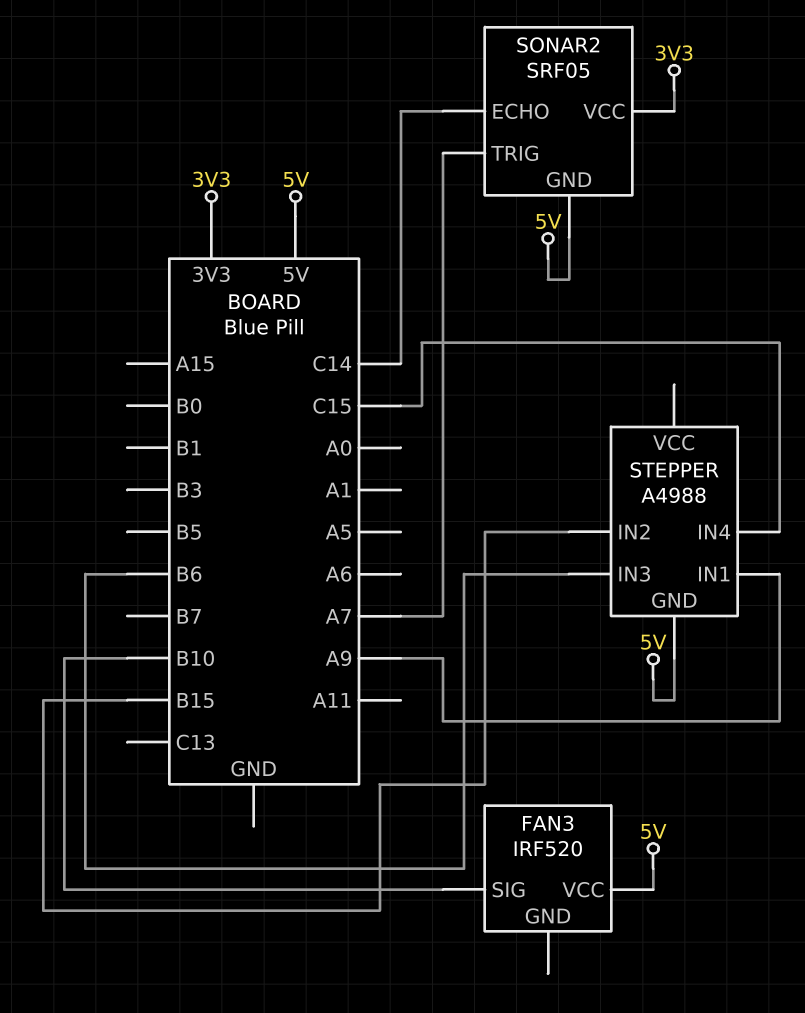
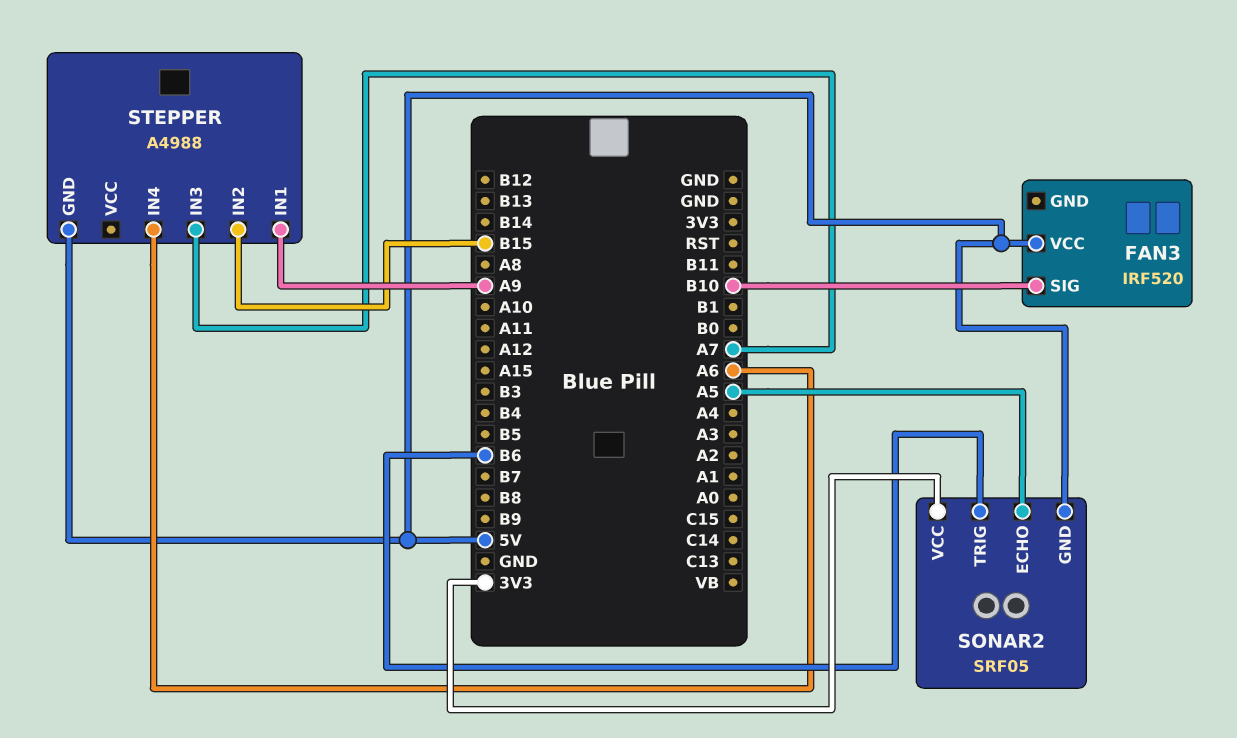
SONAR2 pin ECHO: C14 -> A5
SONAR2 pin TRIG: A7 -> B6
STEPPER pin IN3: B6 -> A7
STEPPER pin IN4: C15 -> A6

